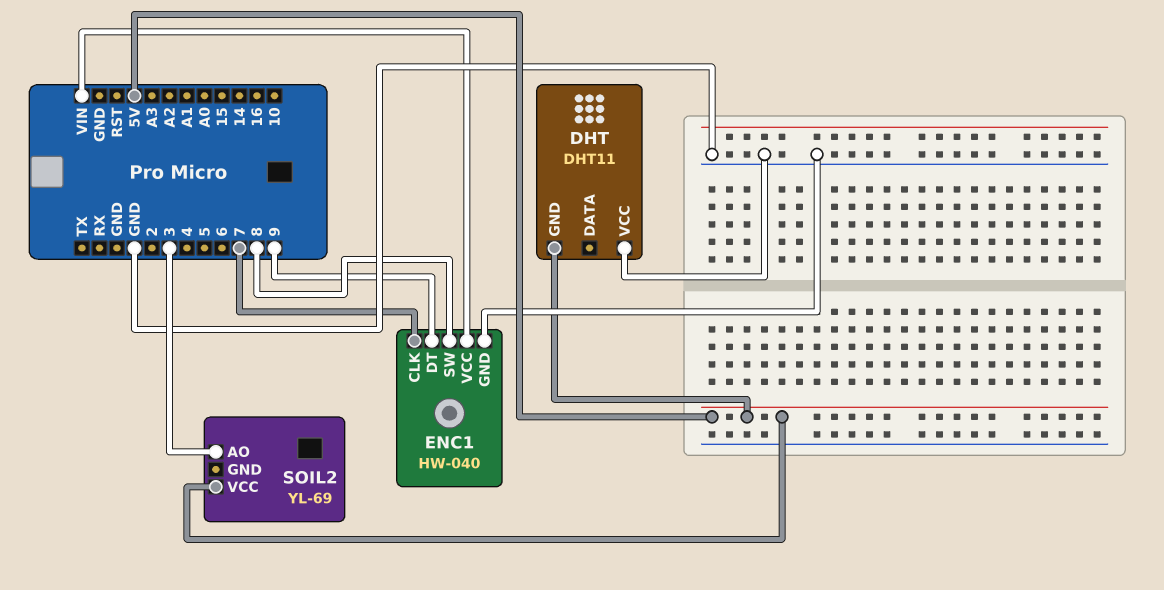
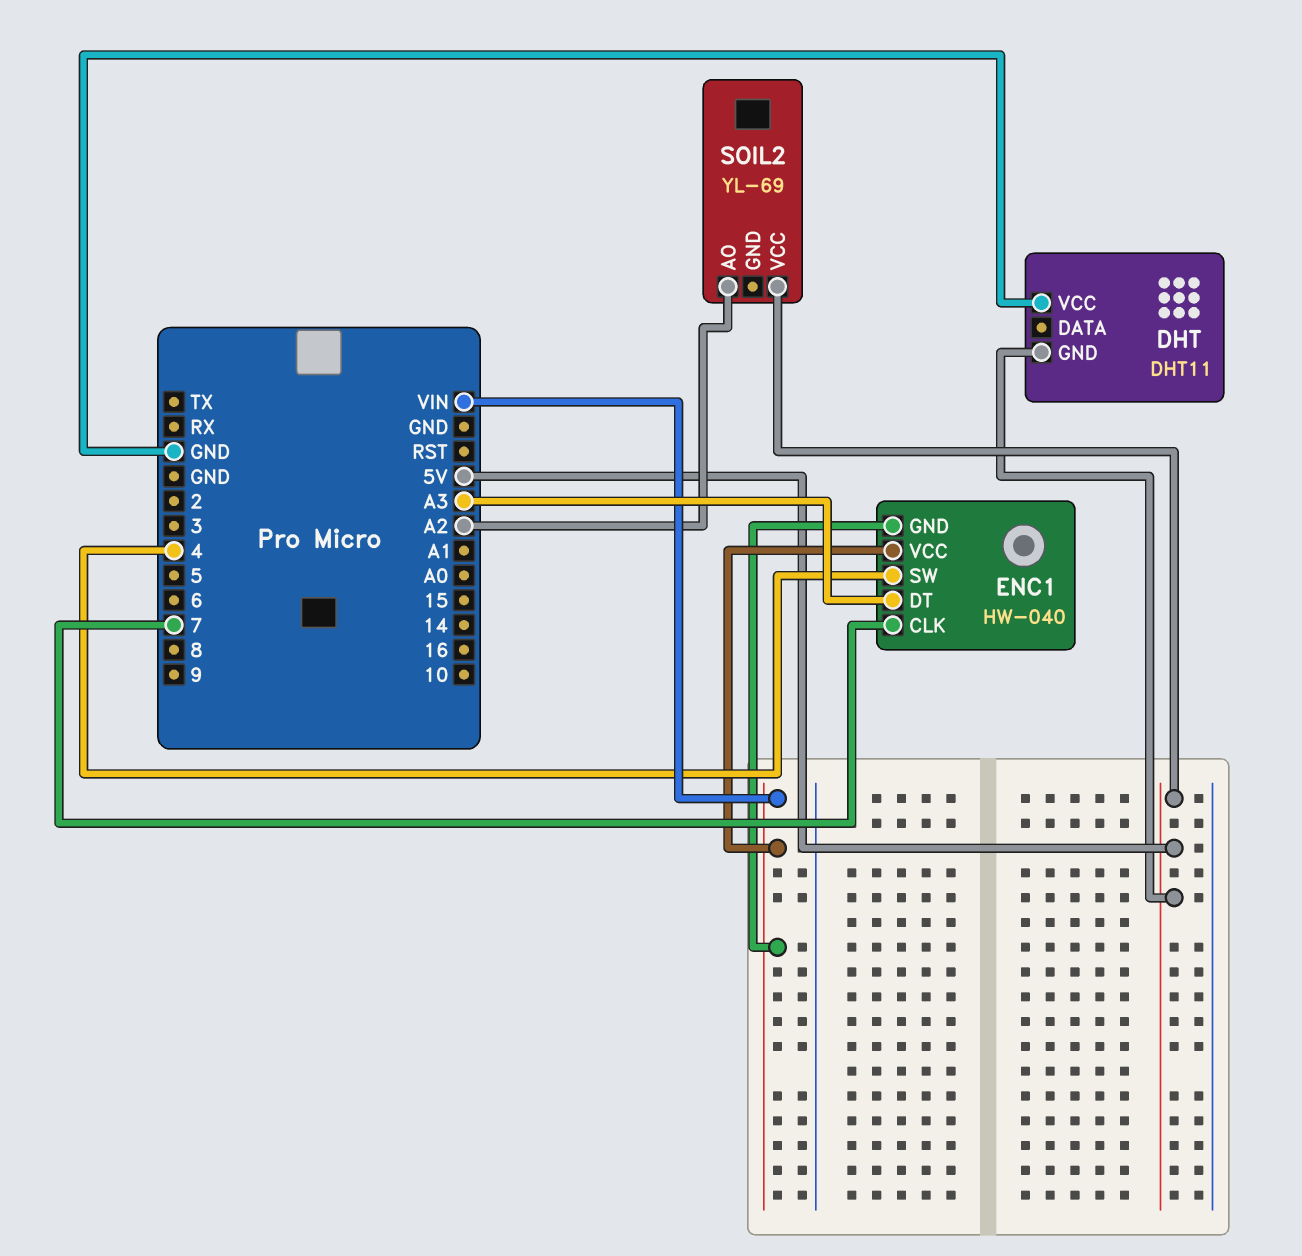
ENC1 pin DT: 9 -> A3
ENC1 pin GND: GND -> VIN
ENC1 pin SW: 8 -> 4
SOIL2 pin AO: 3 -> A2

